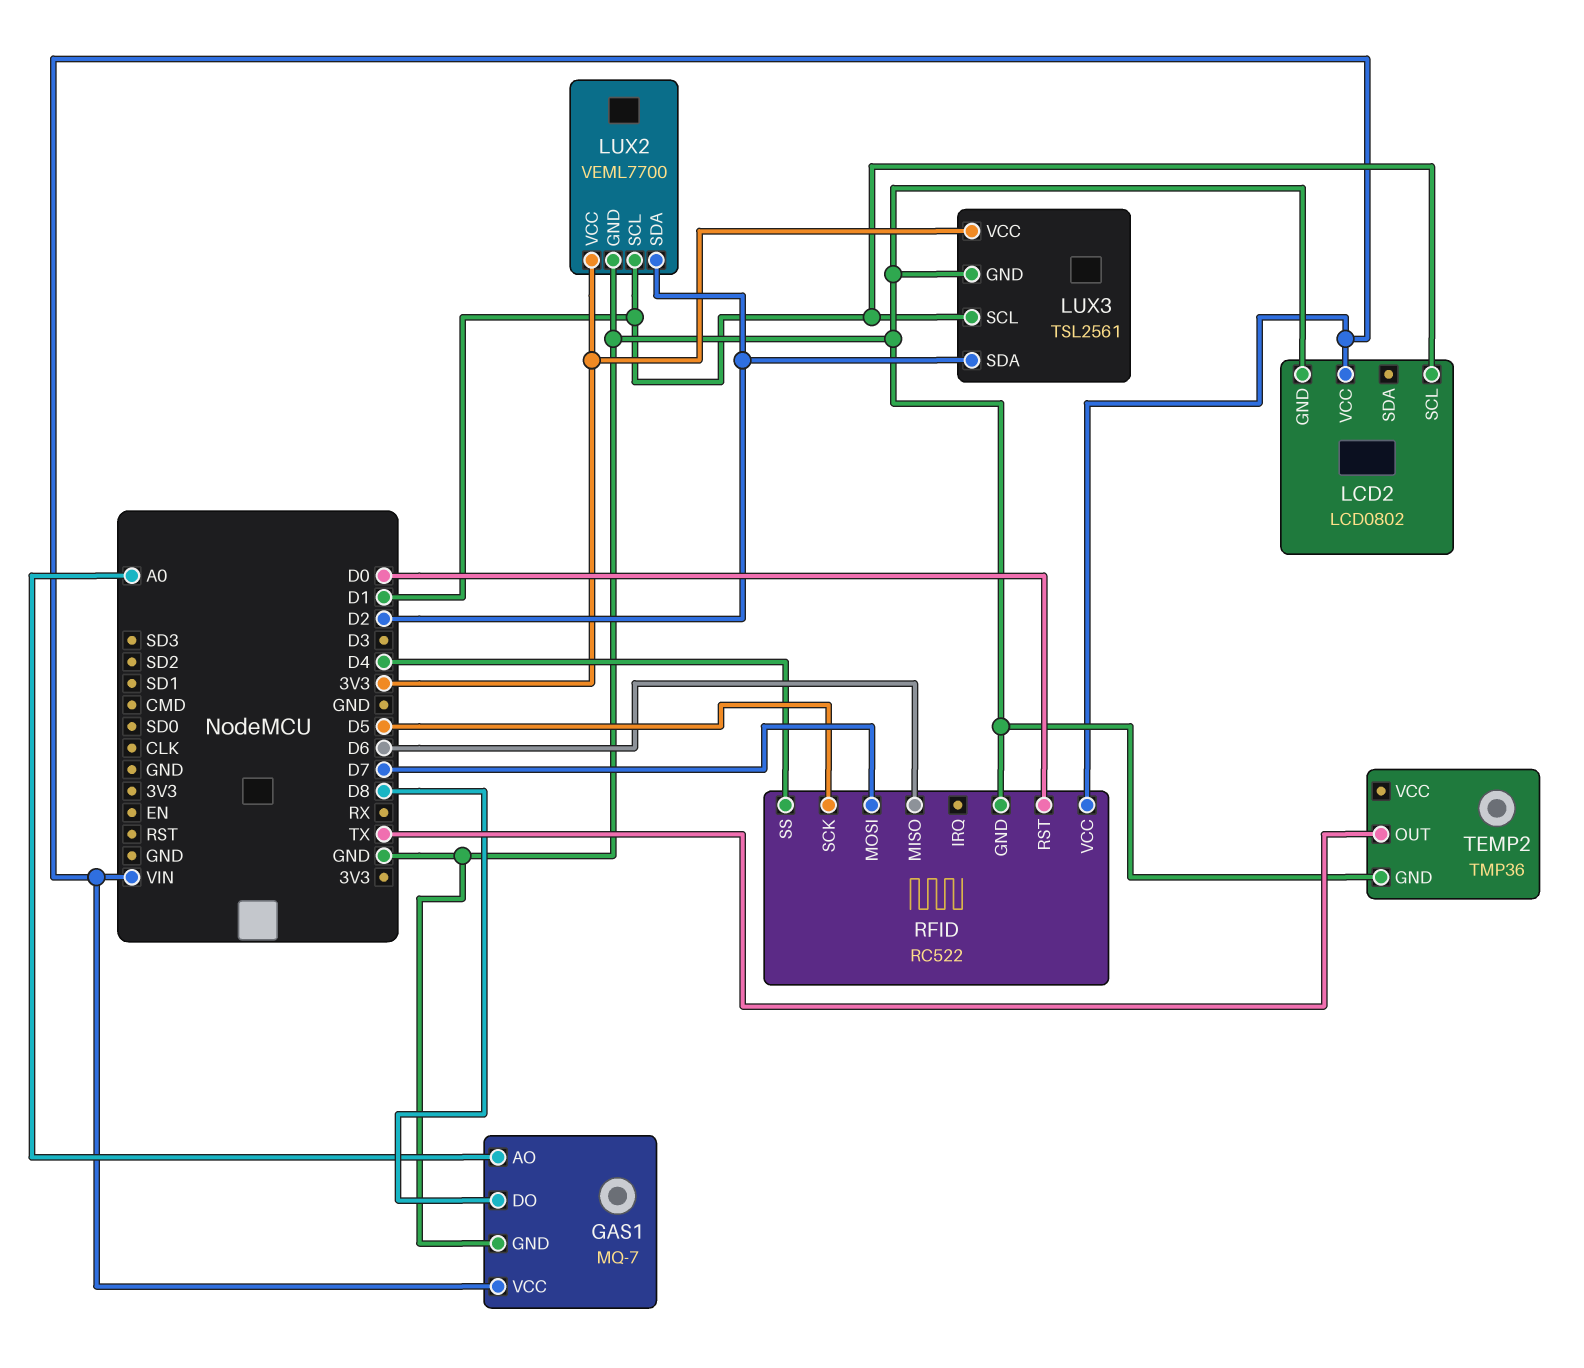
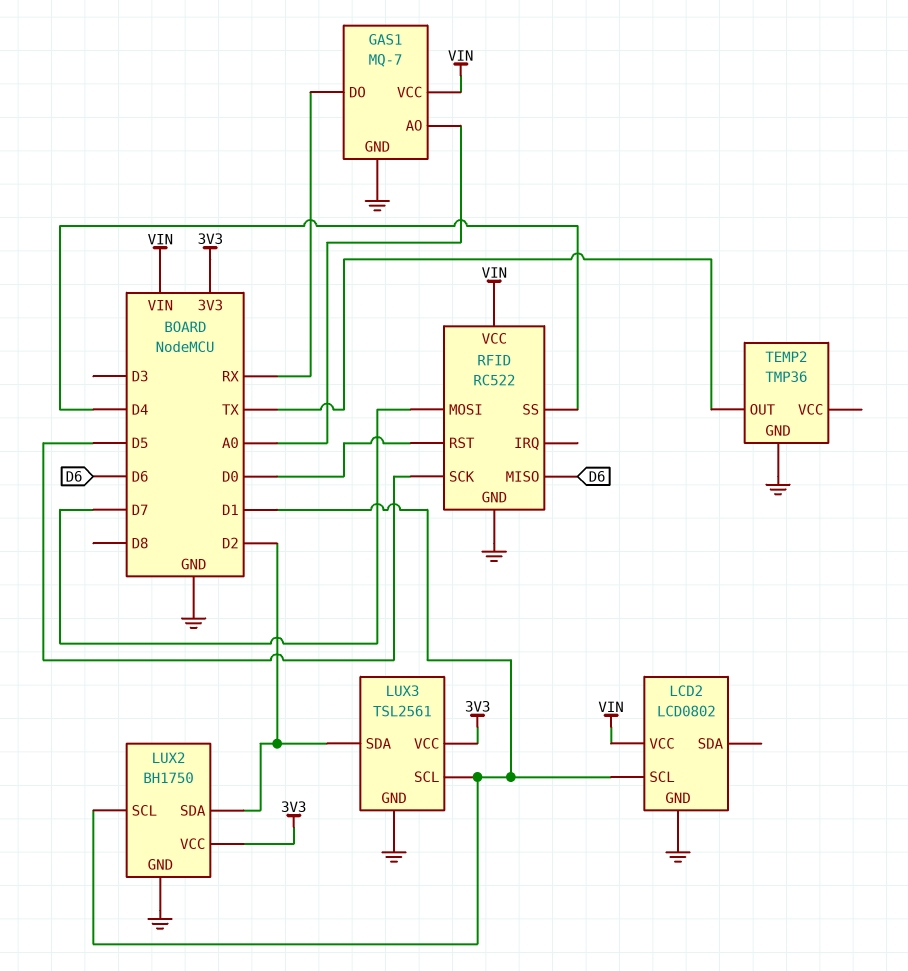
GAS1 pin DO: D8 -> RX
LUX2: VEML7700 -> BH1750

